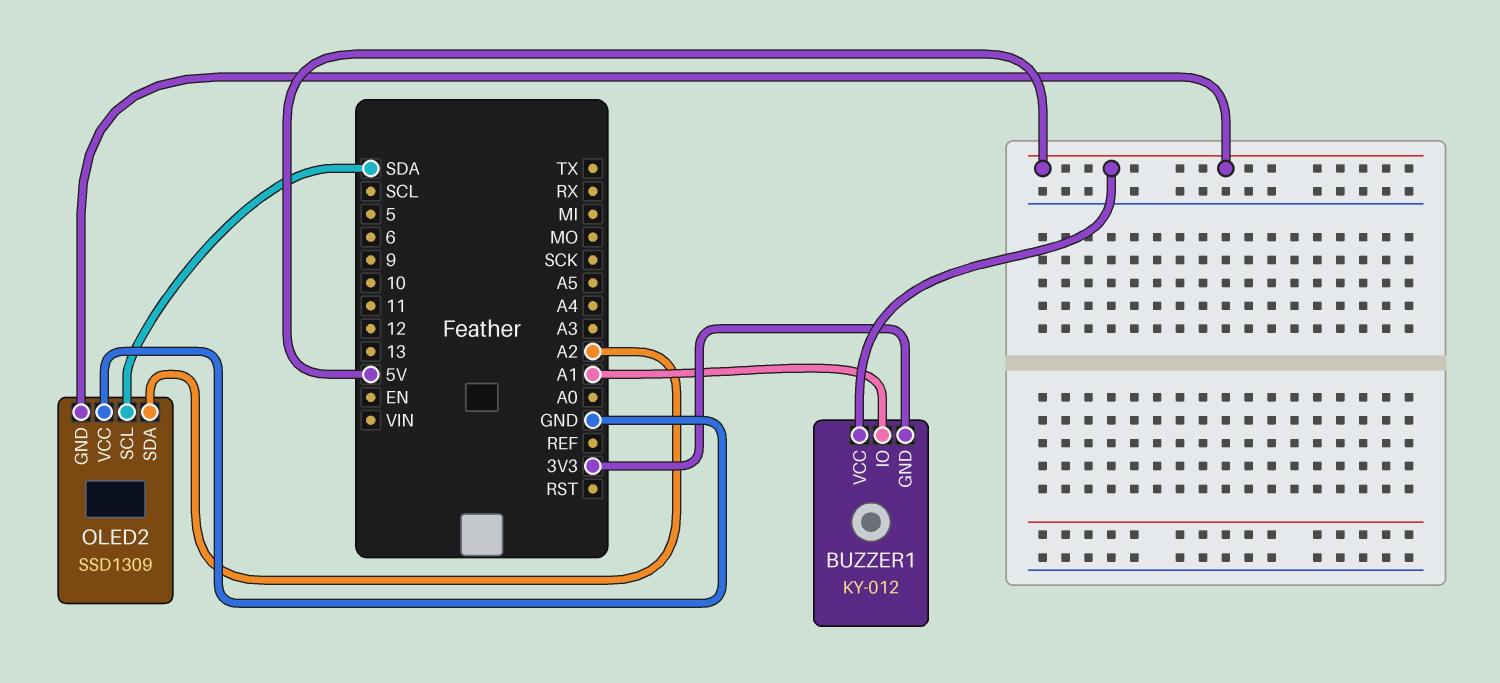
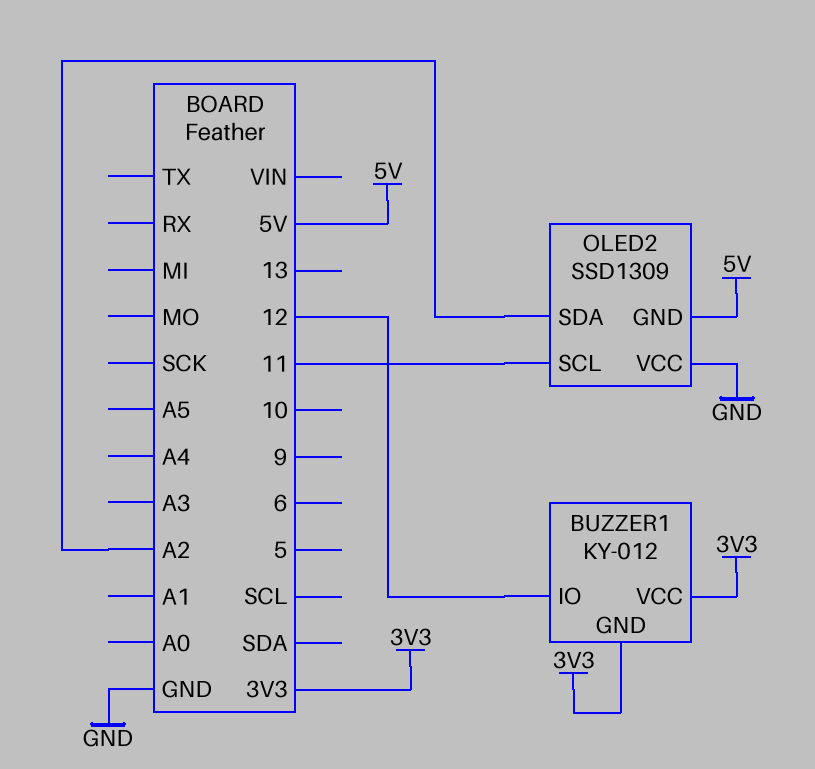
BUZZER1 pin IO: A1 -> 12
BUZZER1 pin VCC: 5V -> 3V3
OLED2 pin SCL: SDA -> 11

